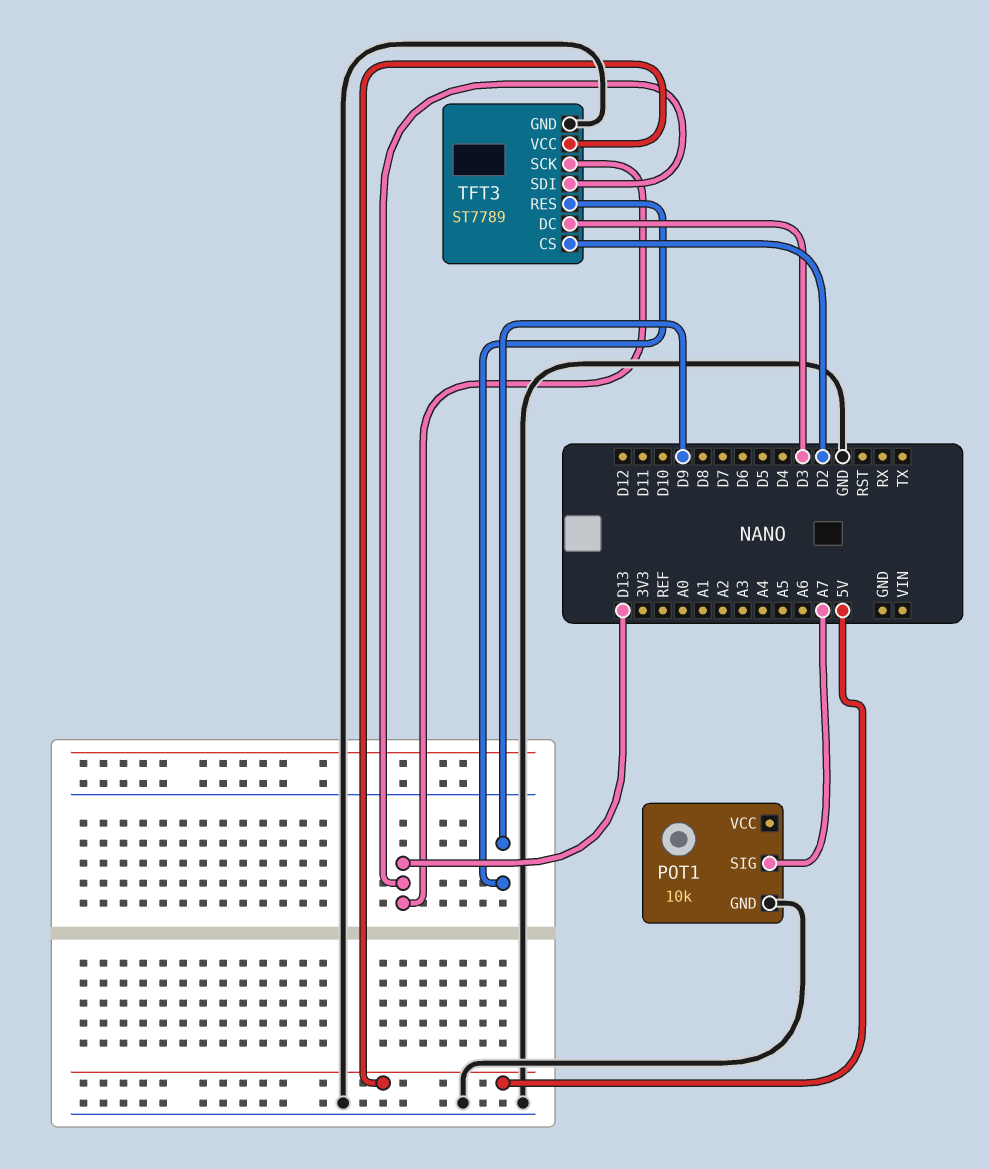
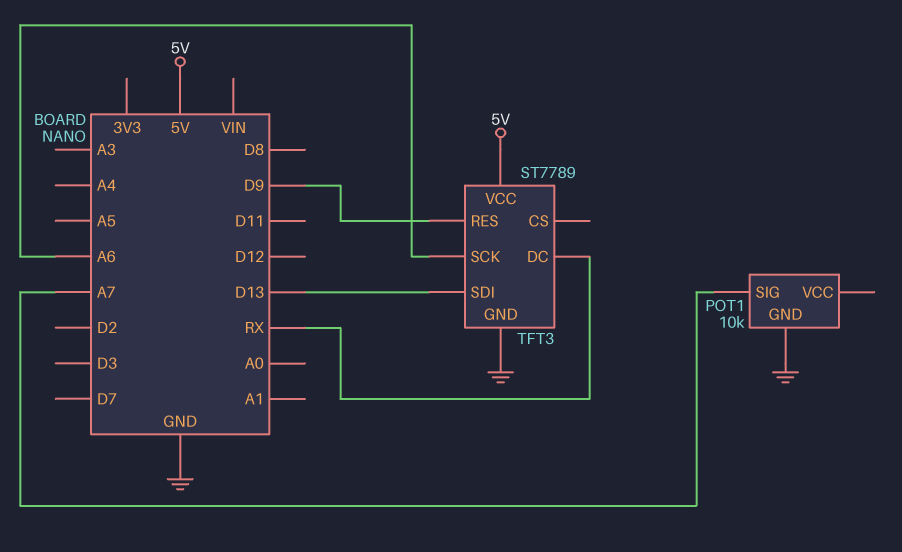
TFT3 pin CS: D2 -> none
TFT3 pin DC: D3 -> RX
TFT3 pin SCK: D13 -> A6

